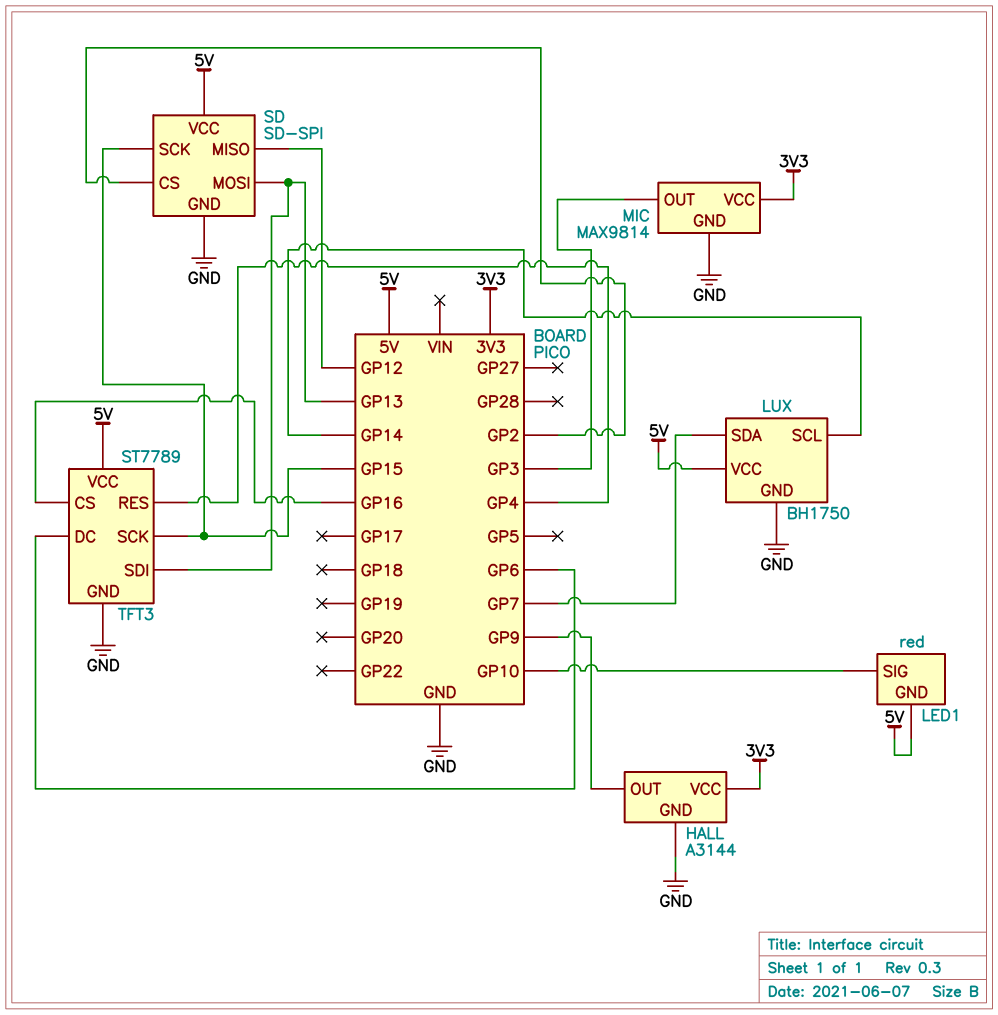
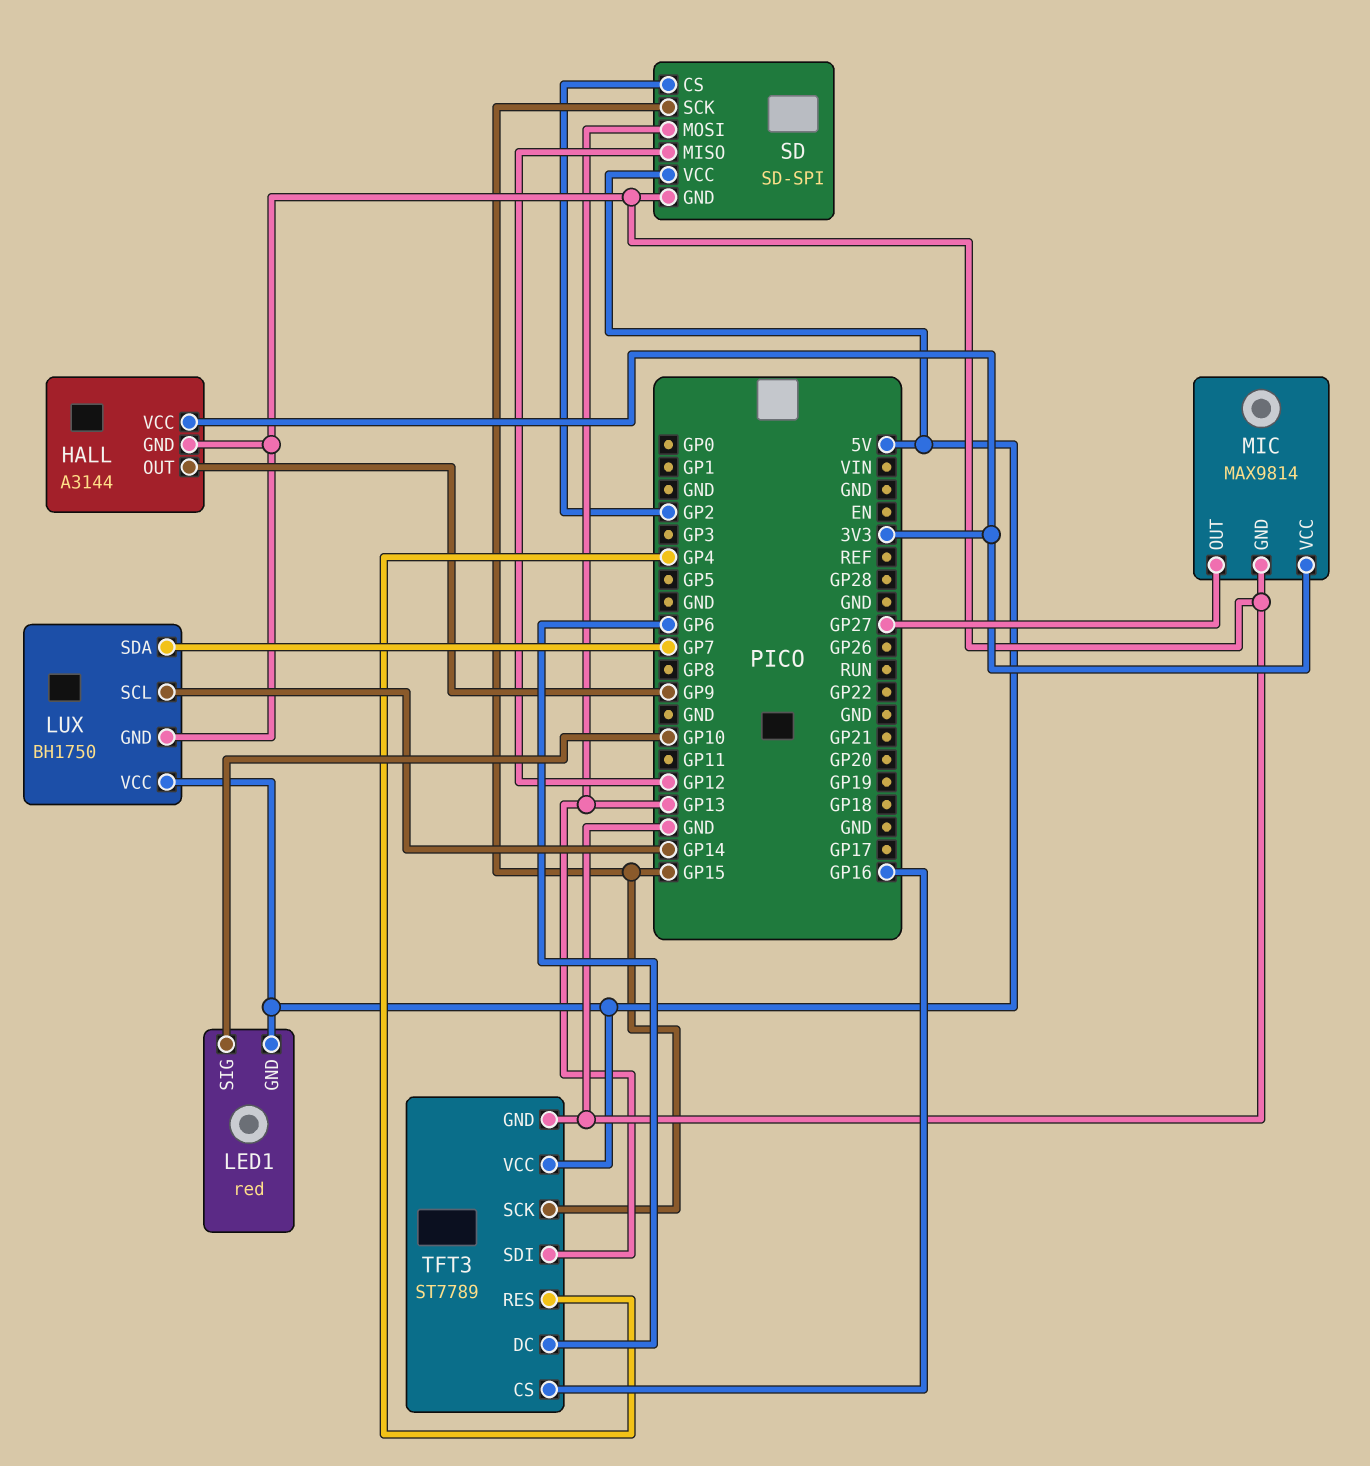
MIC pin OUT: GP3 -> GP27

